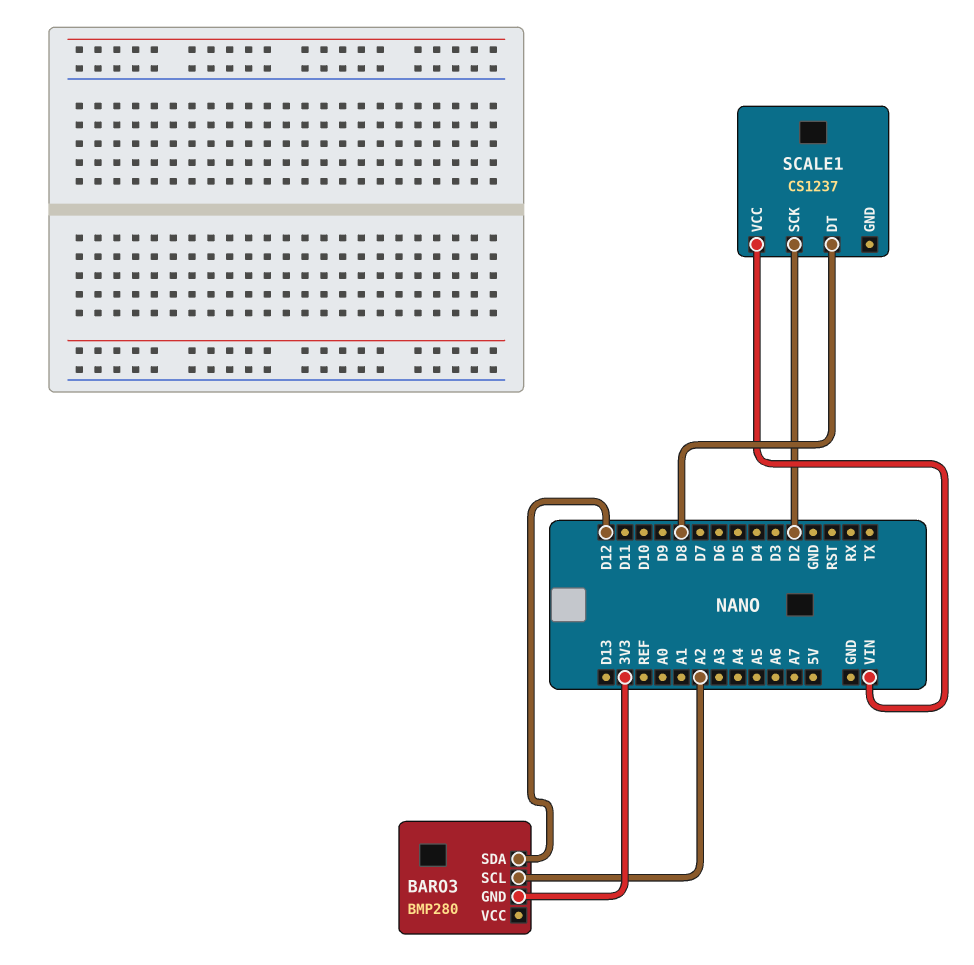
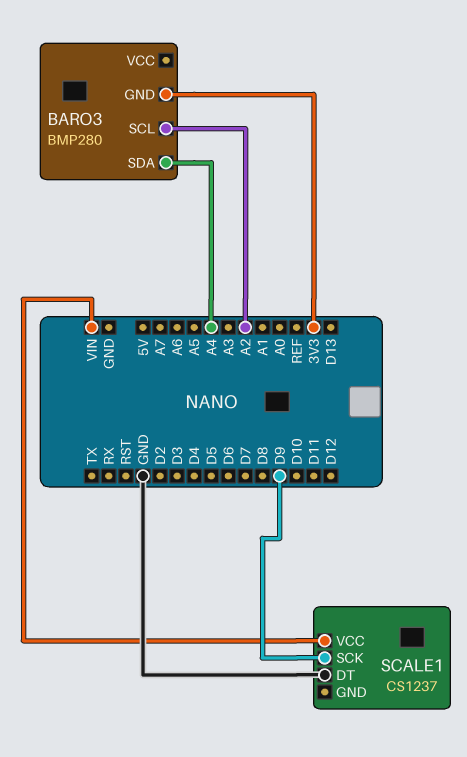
BARO3 pin SDA: D12 -> A4
SCALE1 pin DT: D8 -> GND
SCALE1 pin SCK: D2 -> D9

